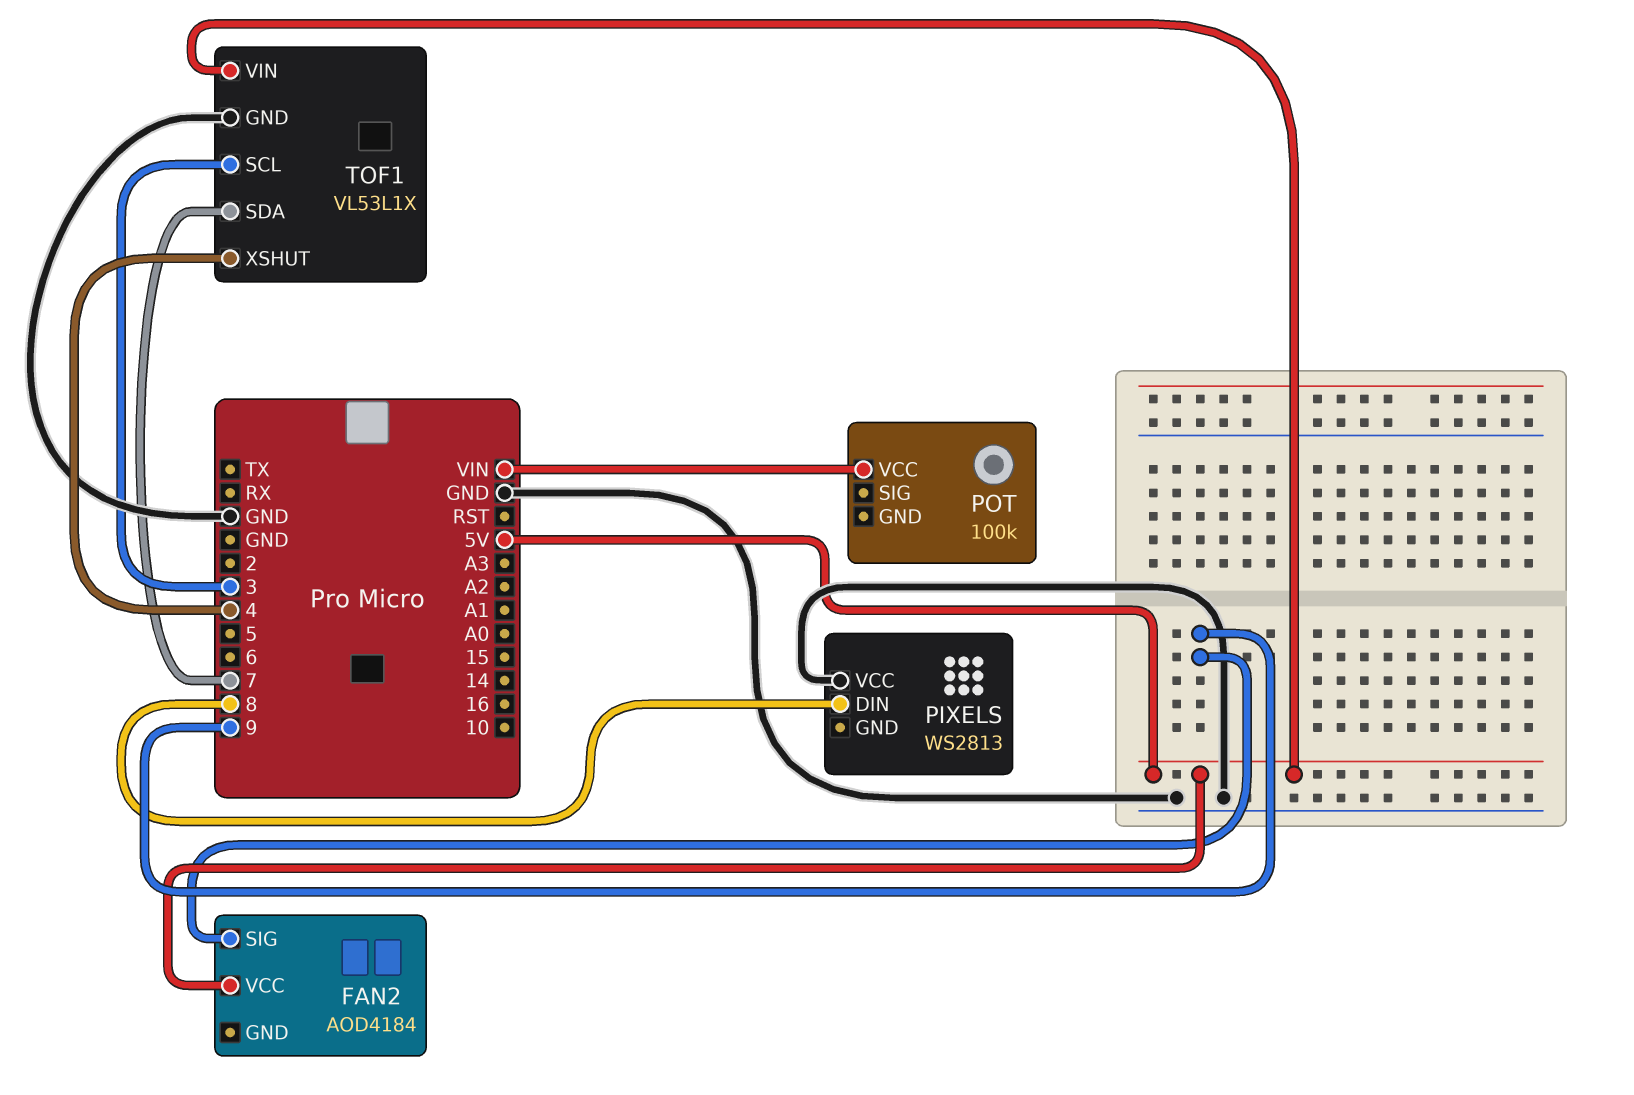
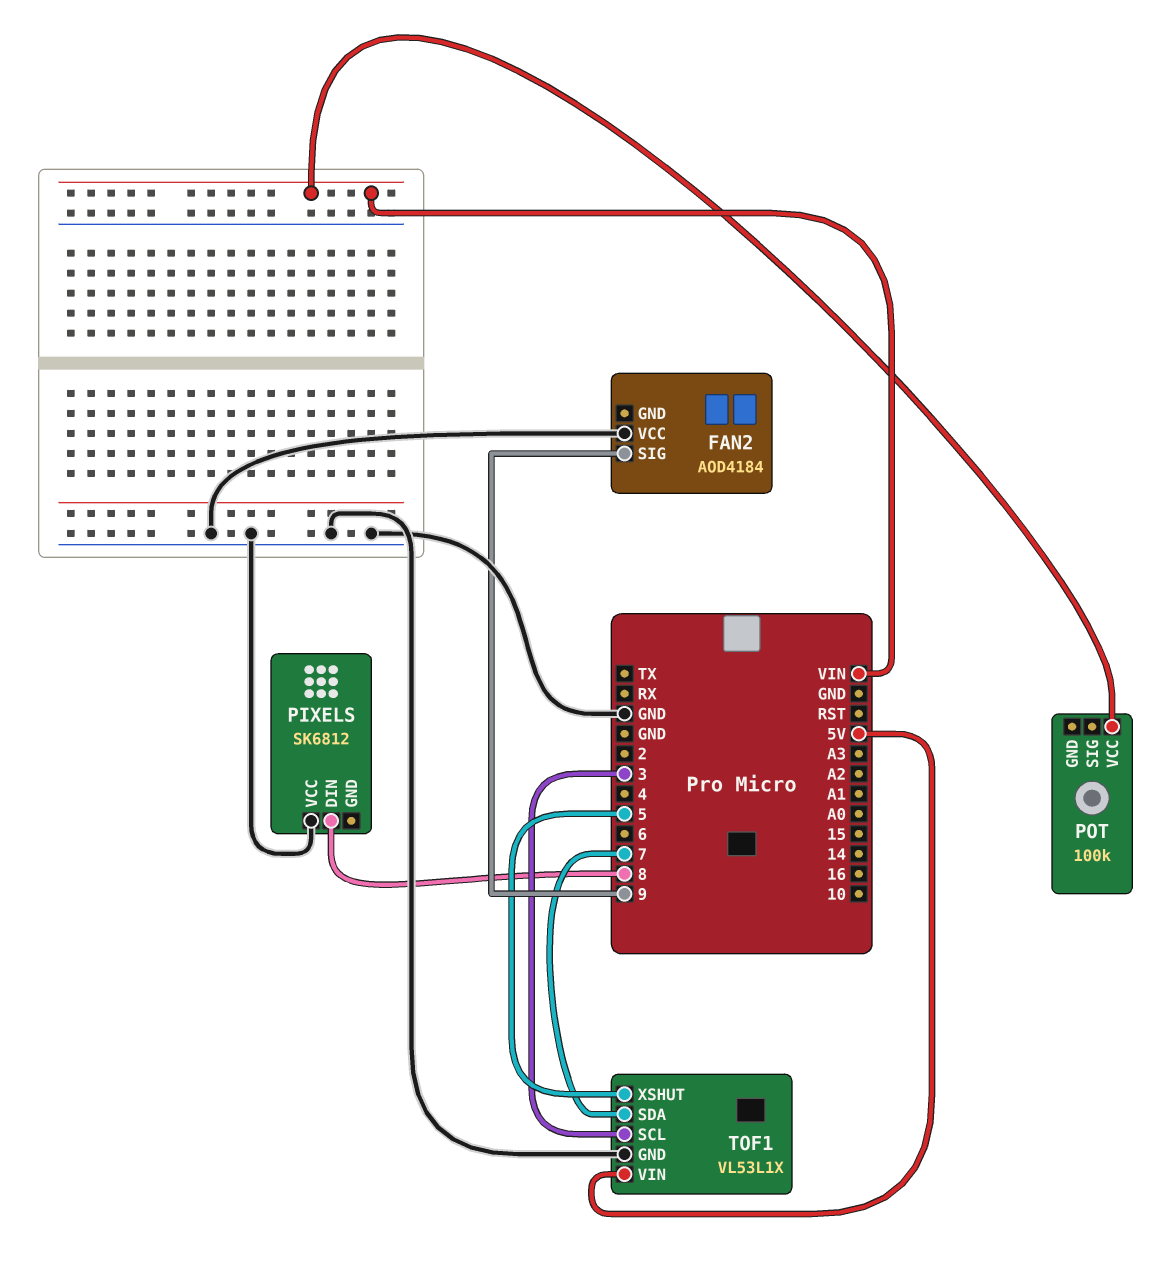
FAN2 pin VCC: 5V -> GND
PIXELS: WS2813 -> SK6812
TOF1 pin XSHUT: 4 -> 5

